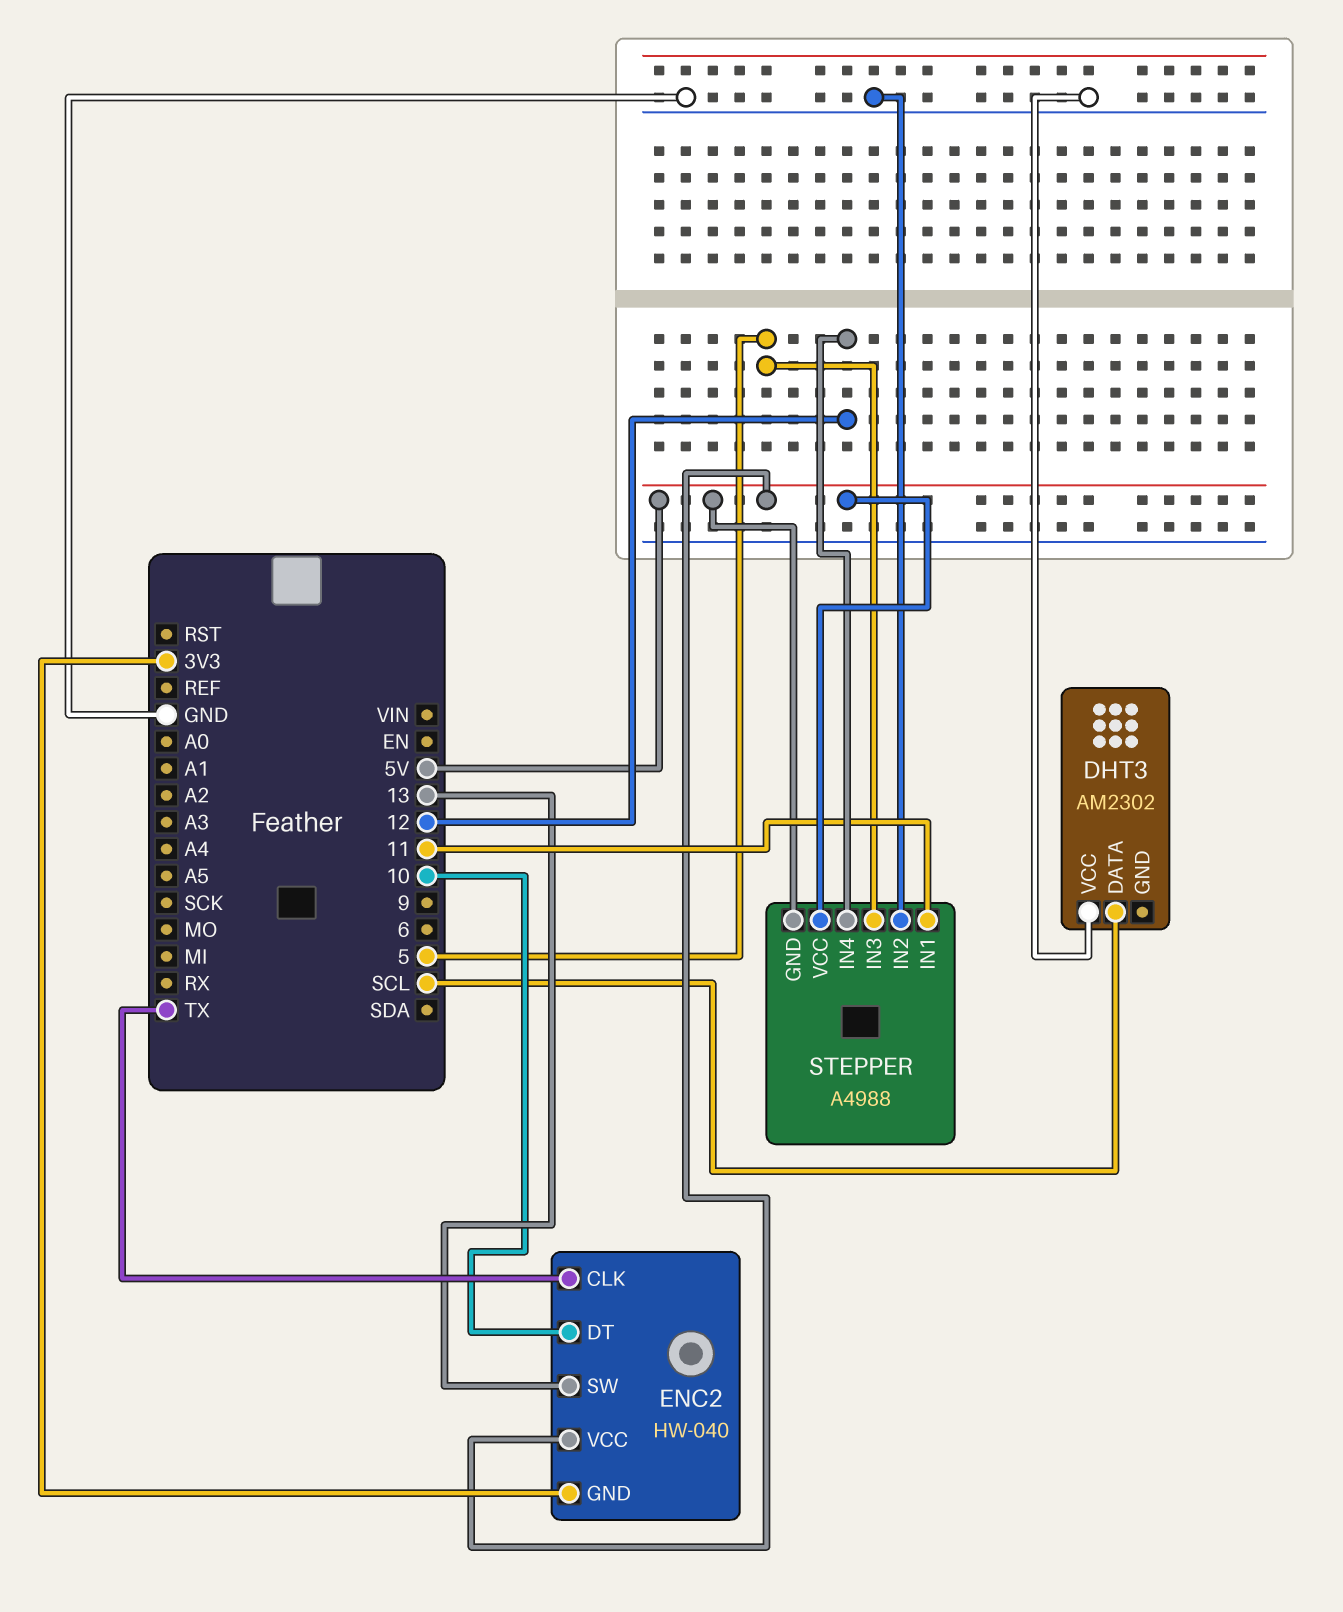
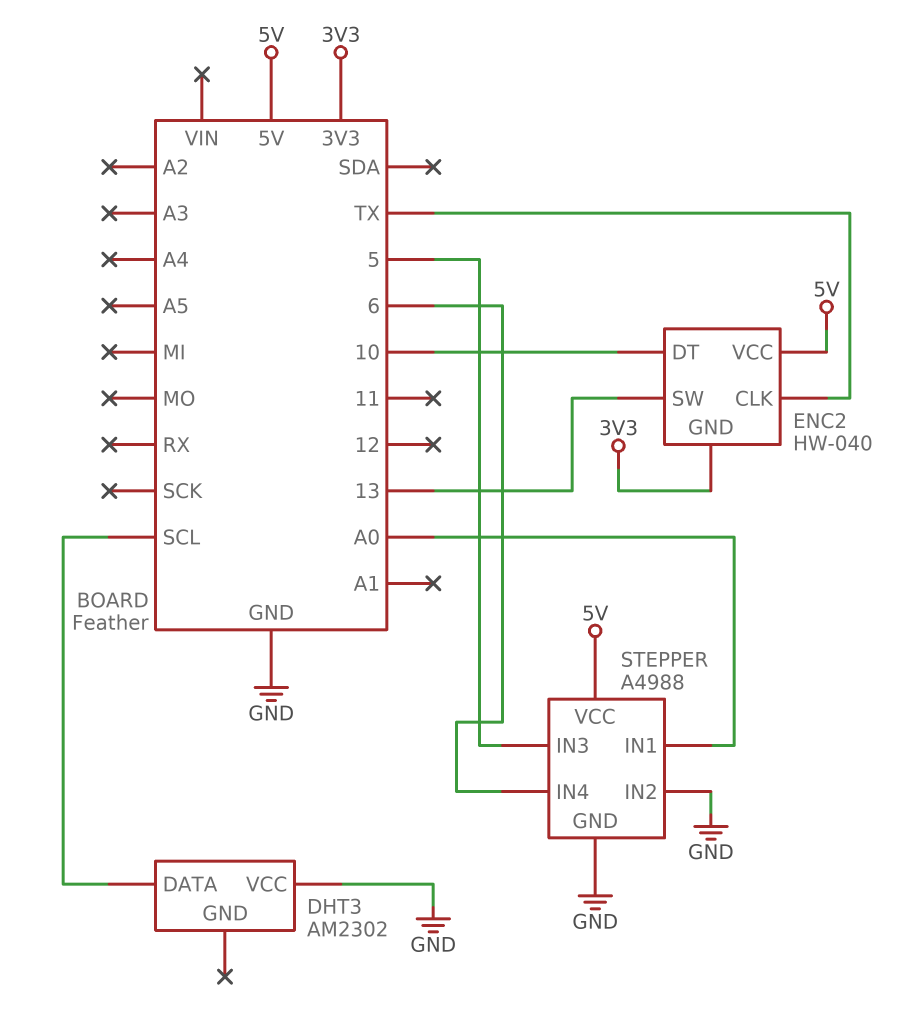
STEPPER pin GND: 5V -> GND
STEPPER pin IN1: 11 -> A0
STEPPER pin IN4: 12 -> 6

